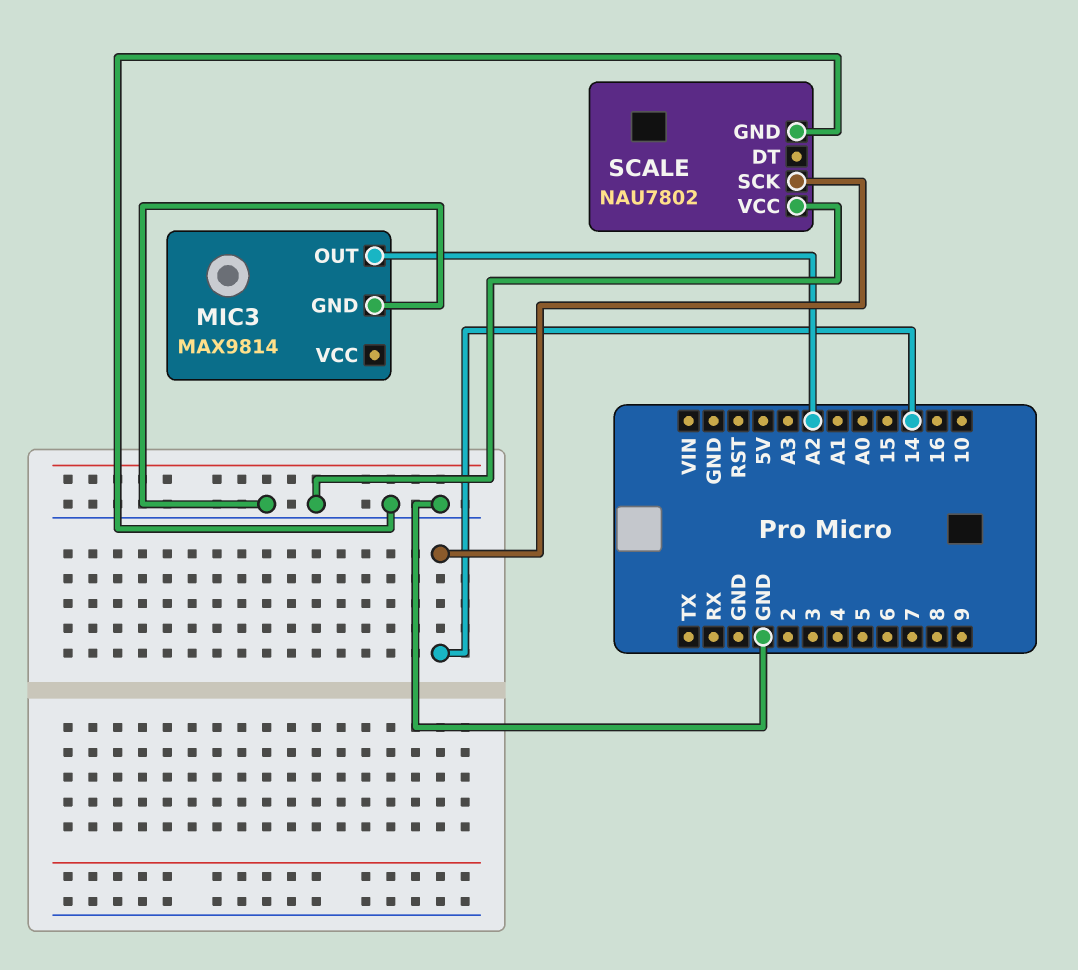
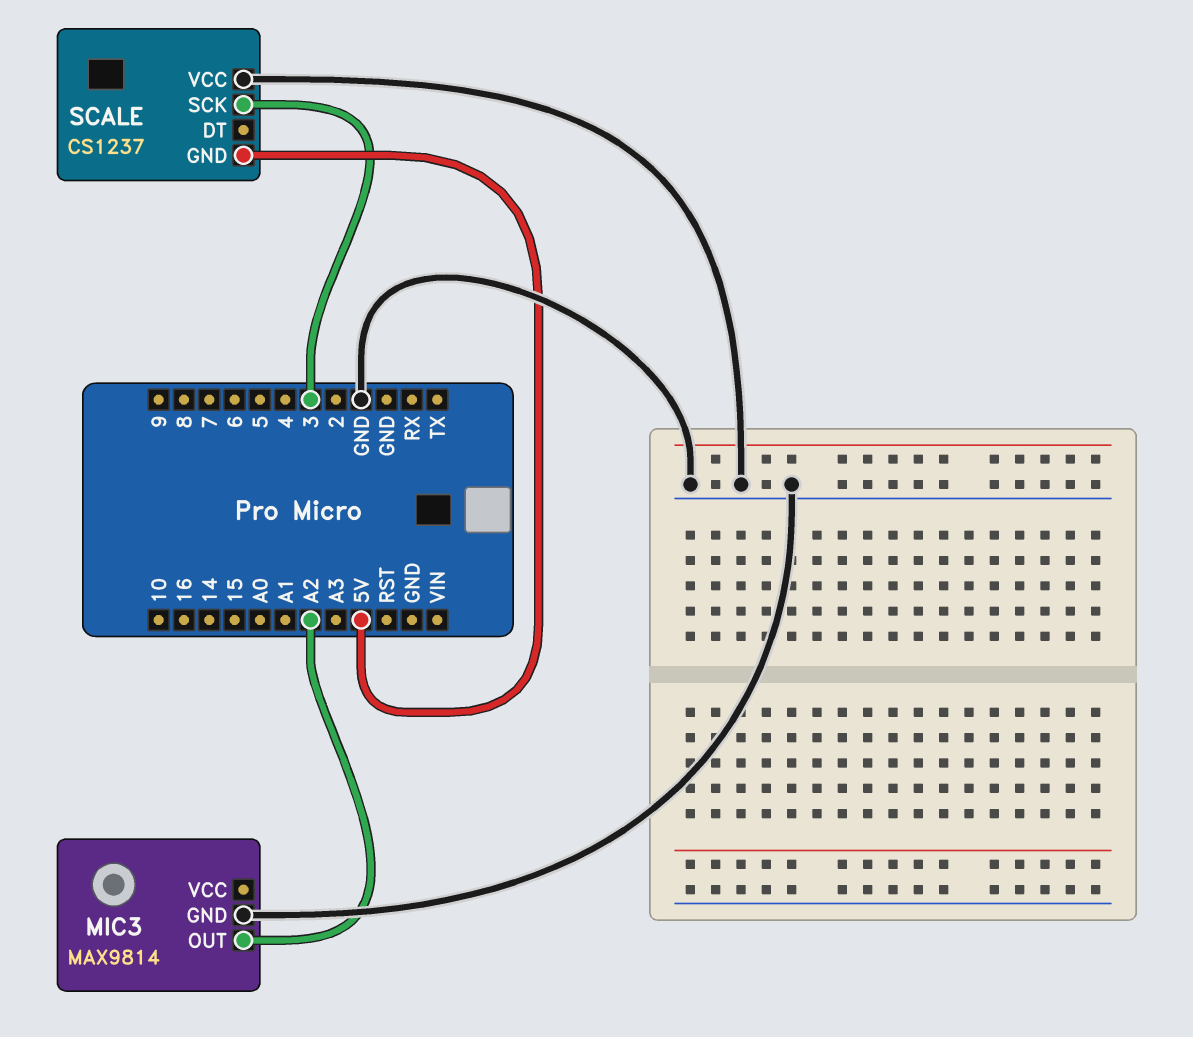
SCALE: NAU7802 -> CS1237
SCALE pin GND: GND -> 5V
SCALE pin SCK: 14 -> 3

